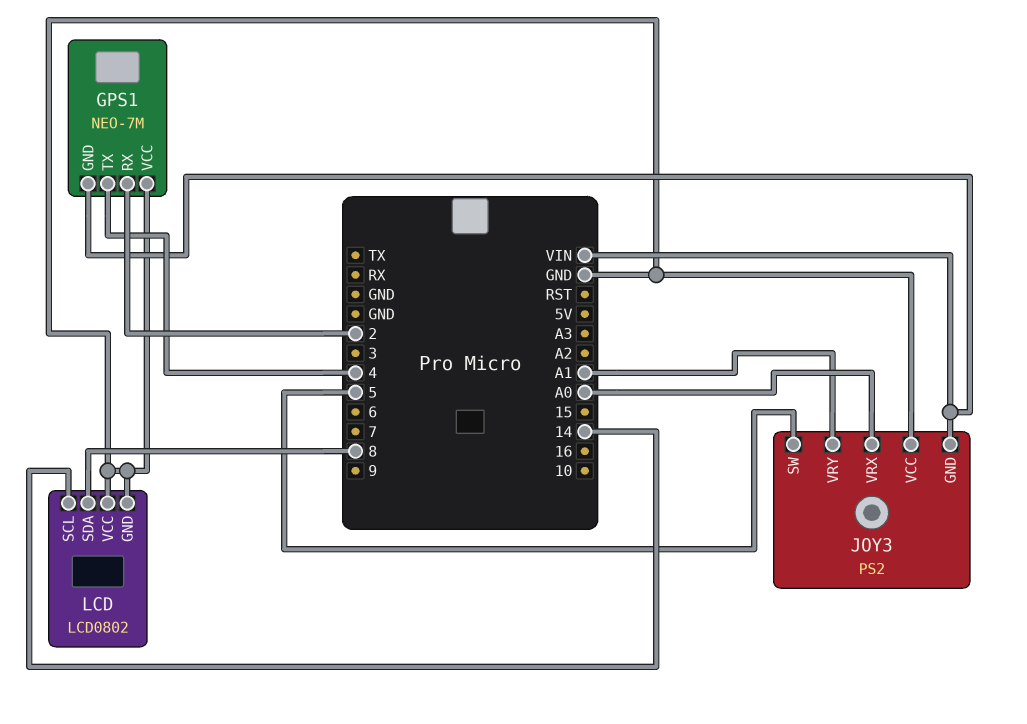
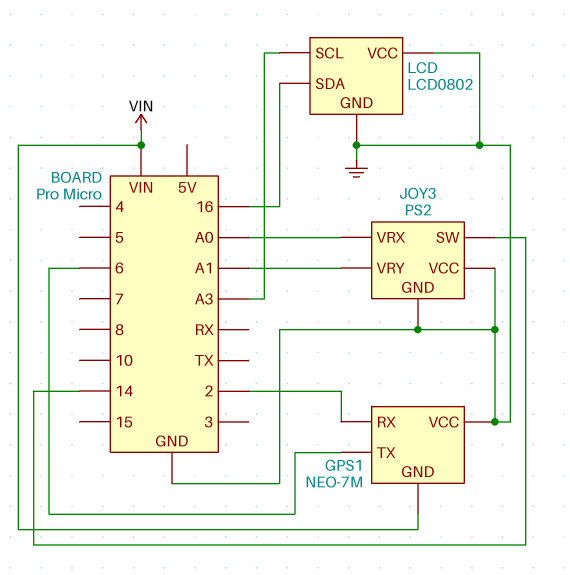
GPS1 pin TX: 4 -> 6
JOY3 pin GND: VIN -> GND
JOY3 pin SW: 5 -> 14
LCD pin SCL: 14 -> A3
LCD pin SDA: 8 -> 16

